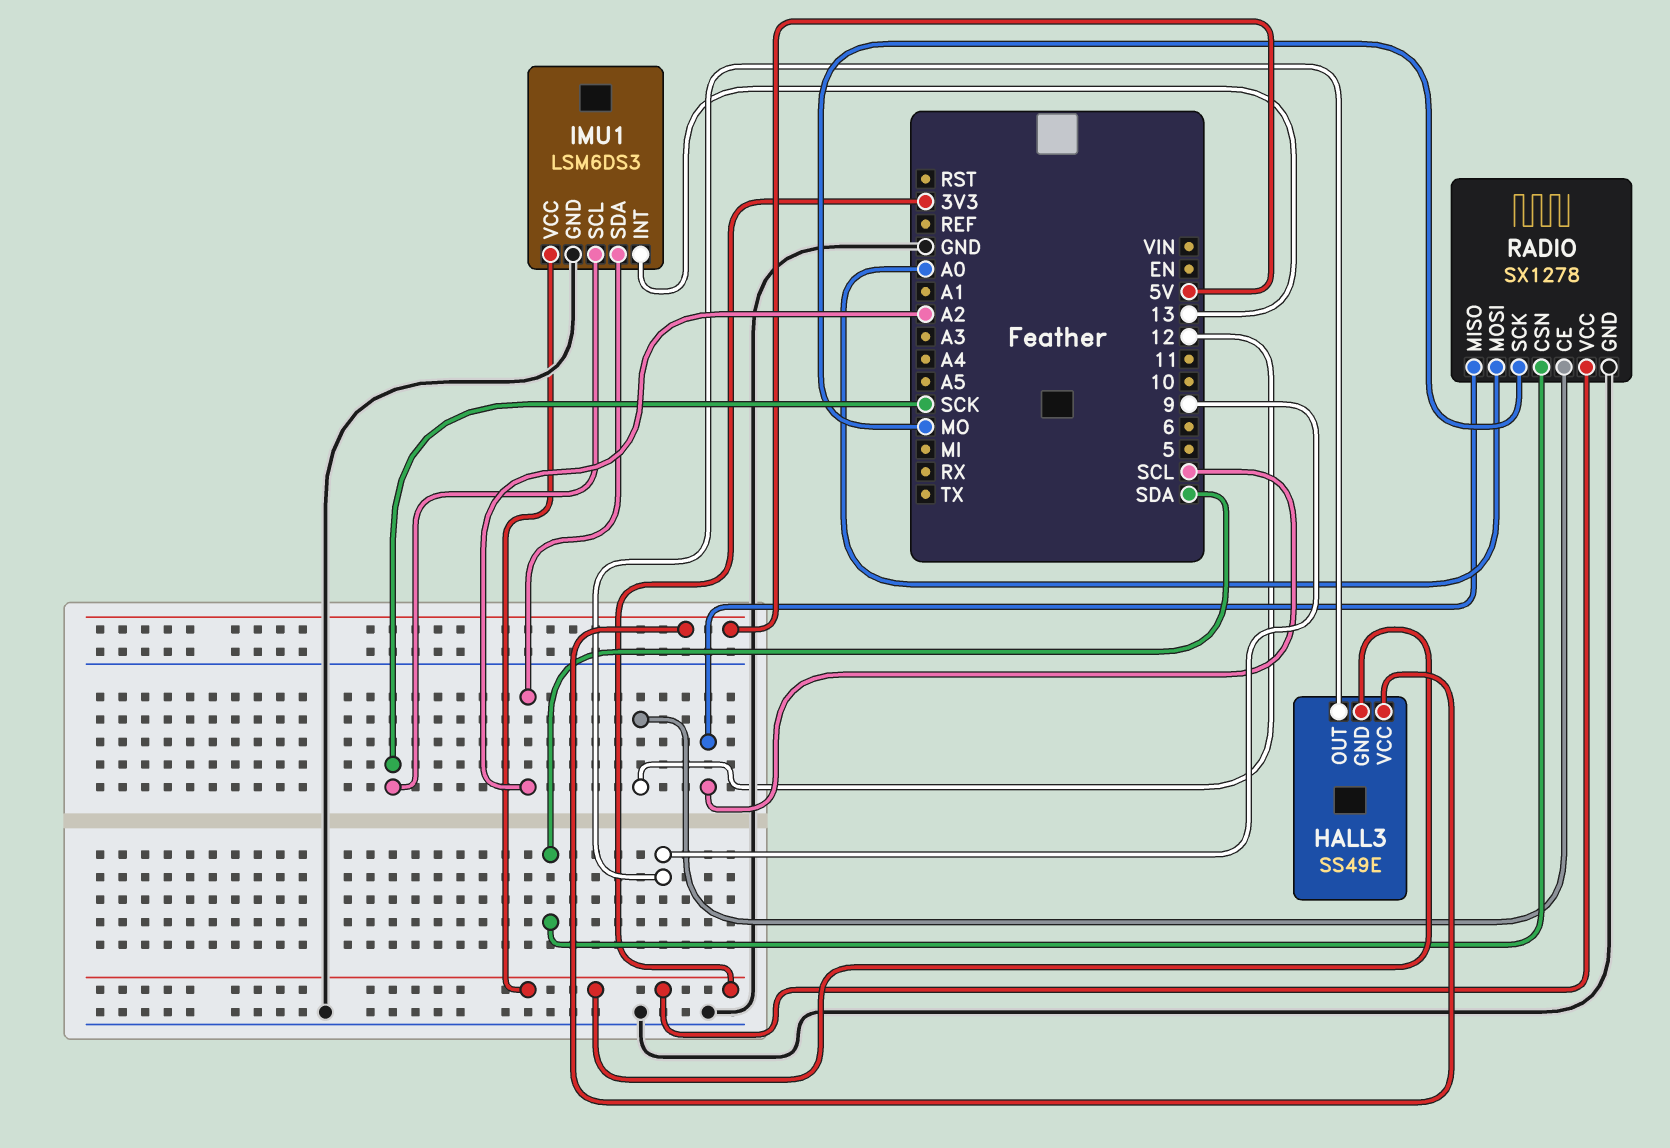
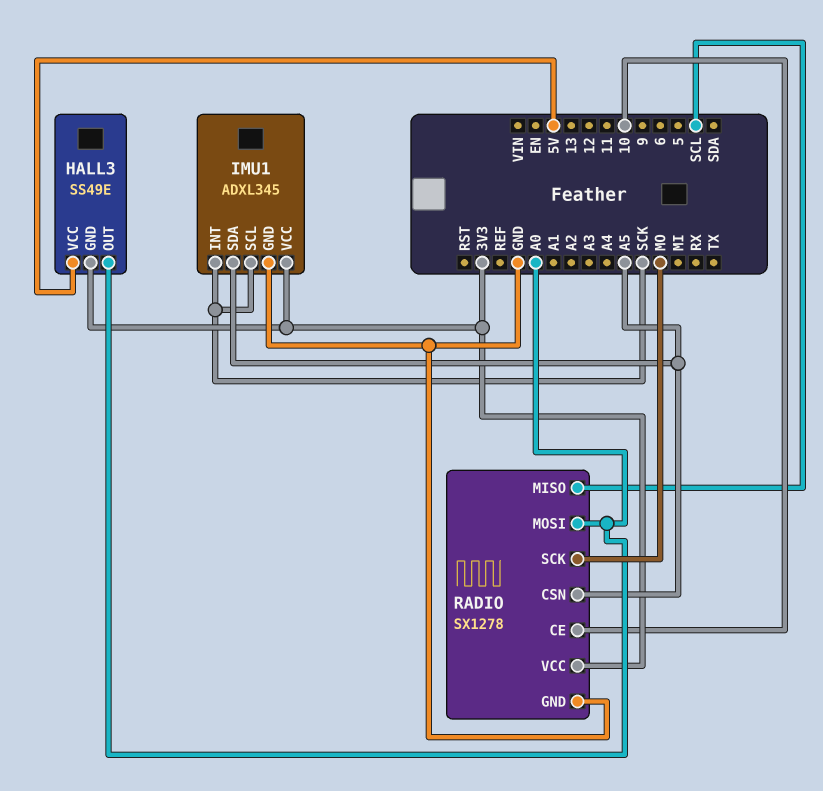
HALL3 pin OUT: 9 -> A0
IMU1: LSM6DS3 -> ADXL345
IMU1 pin INT: 13 -> SCK
IMU1 pin SDA: A2 -> A5
RADIO pin CE: 12 -> 10
RADIO pin CSN: SDA -> A5

